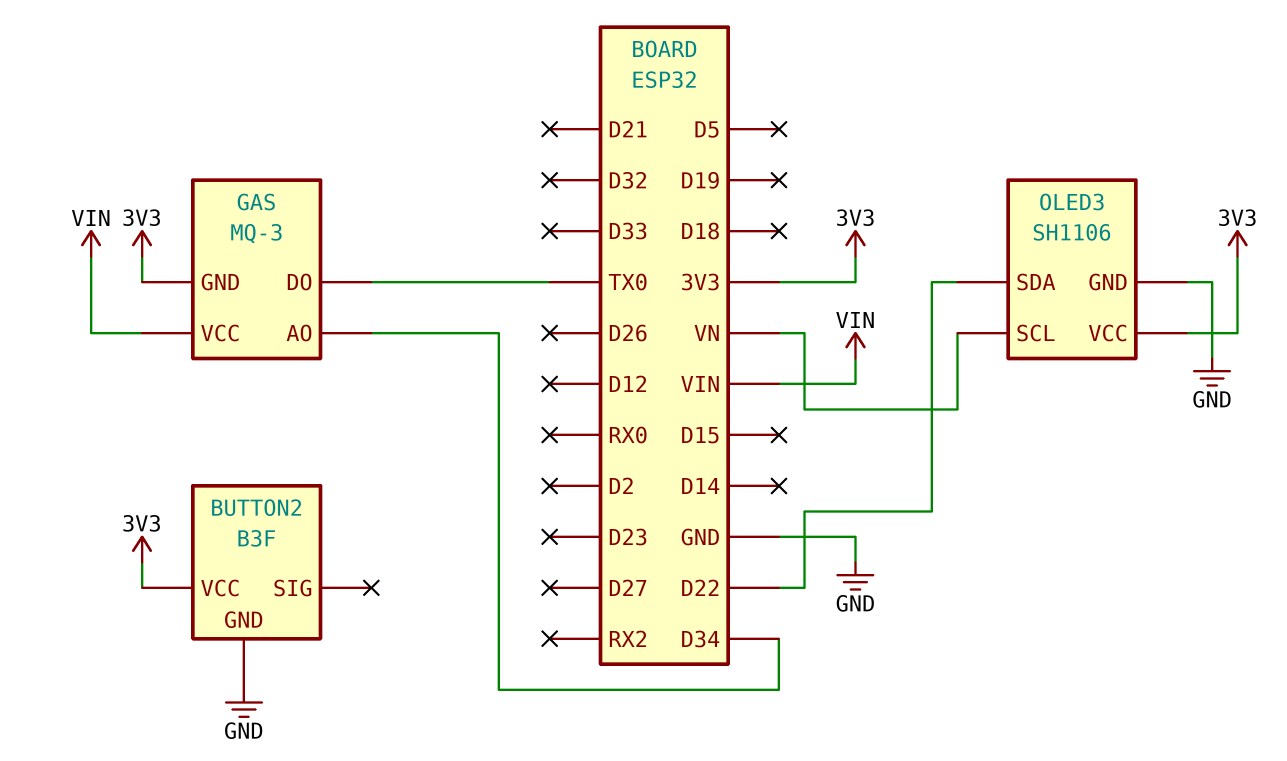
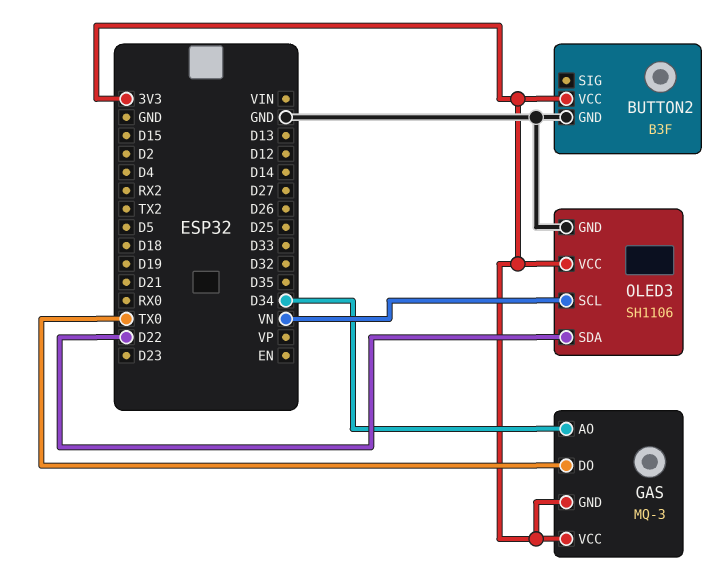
GAS pin VCC: VIN -> 3V3

